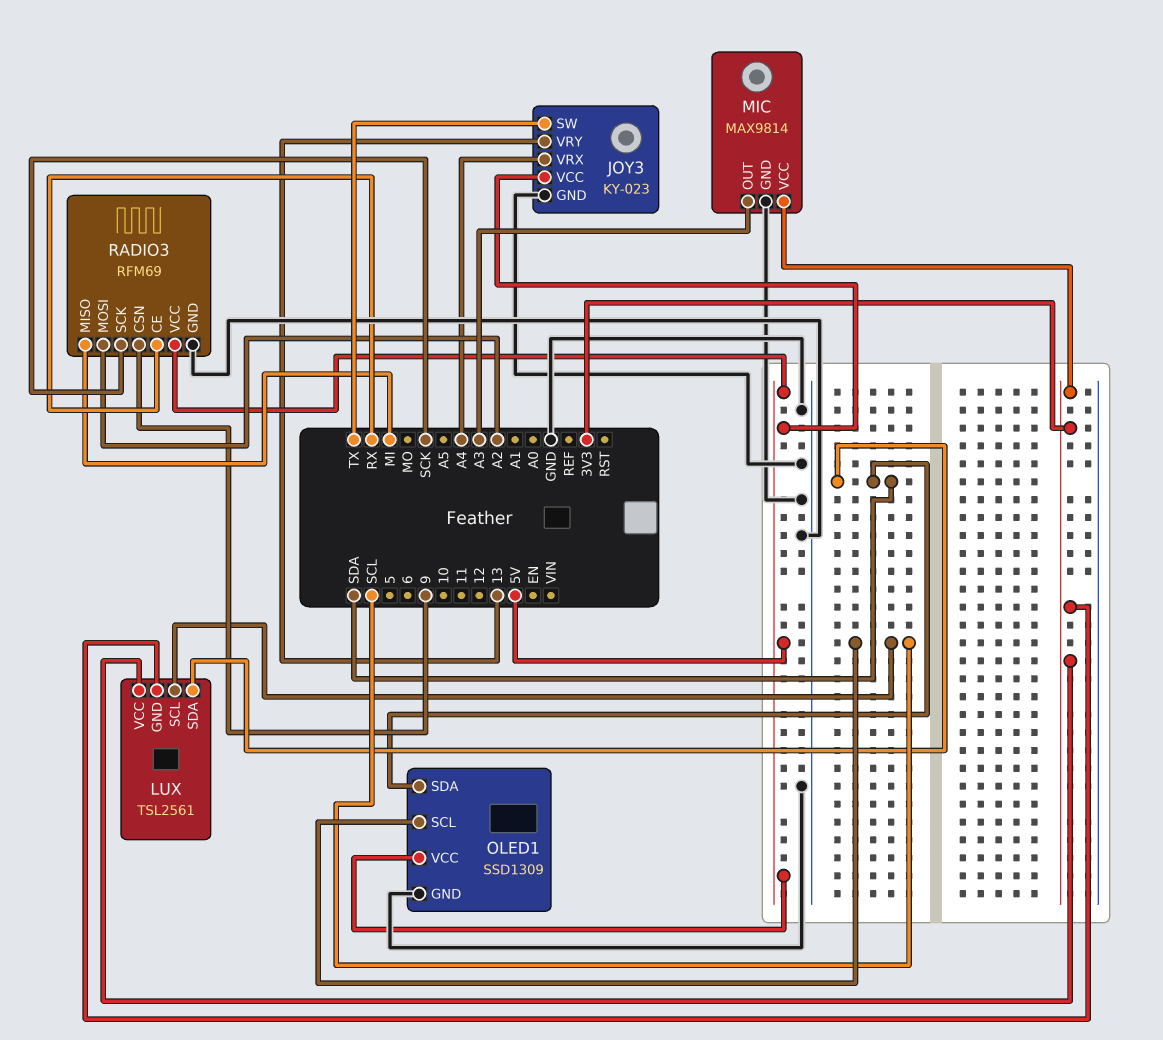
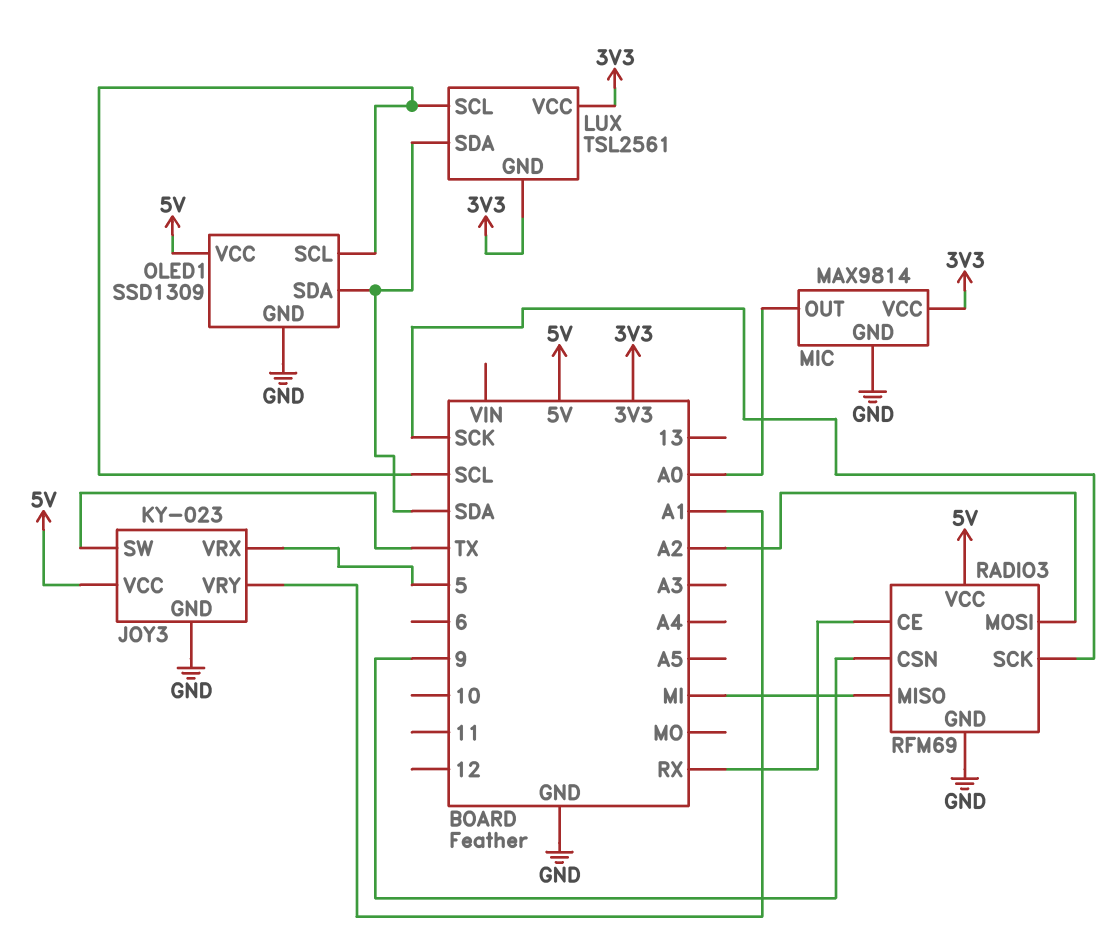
JOY3 pin VRX: A4 -> 5
JOY3 pin VRY: 13 -> A1
MIC pin OUT: A3 -> A0

